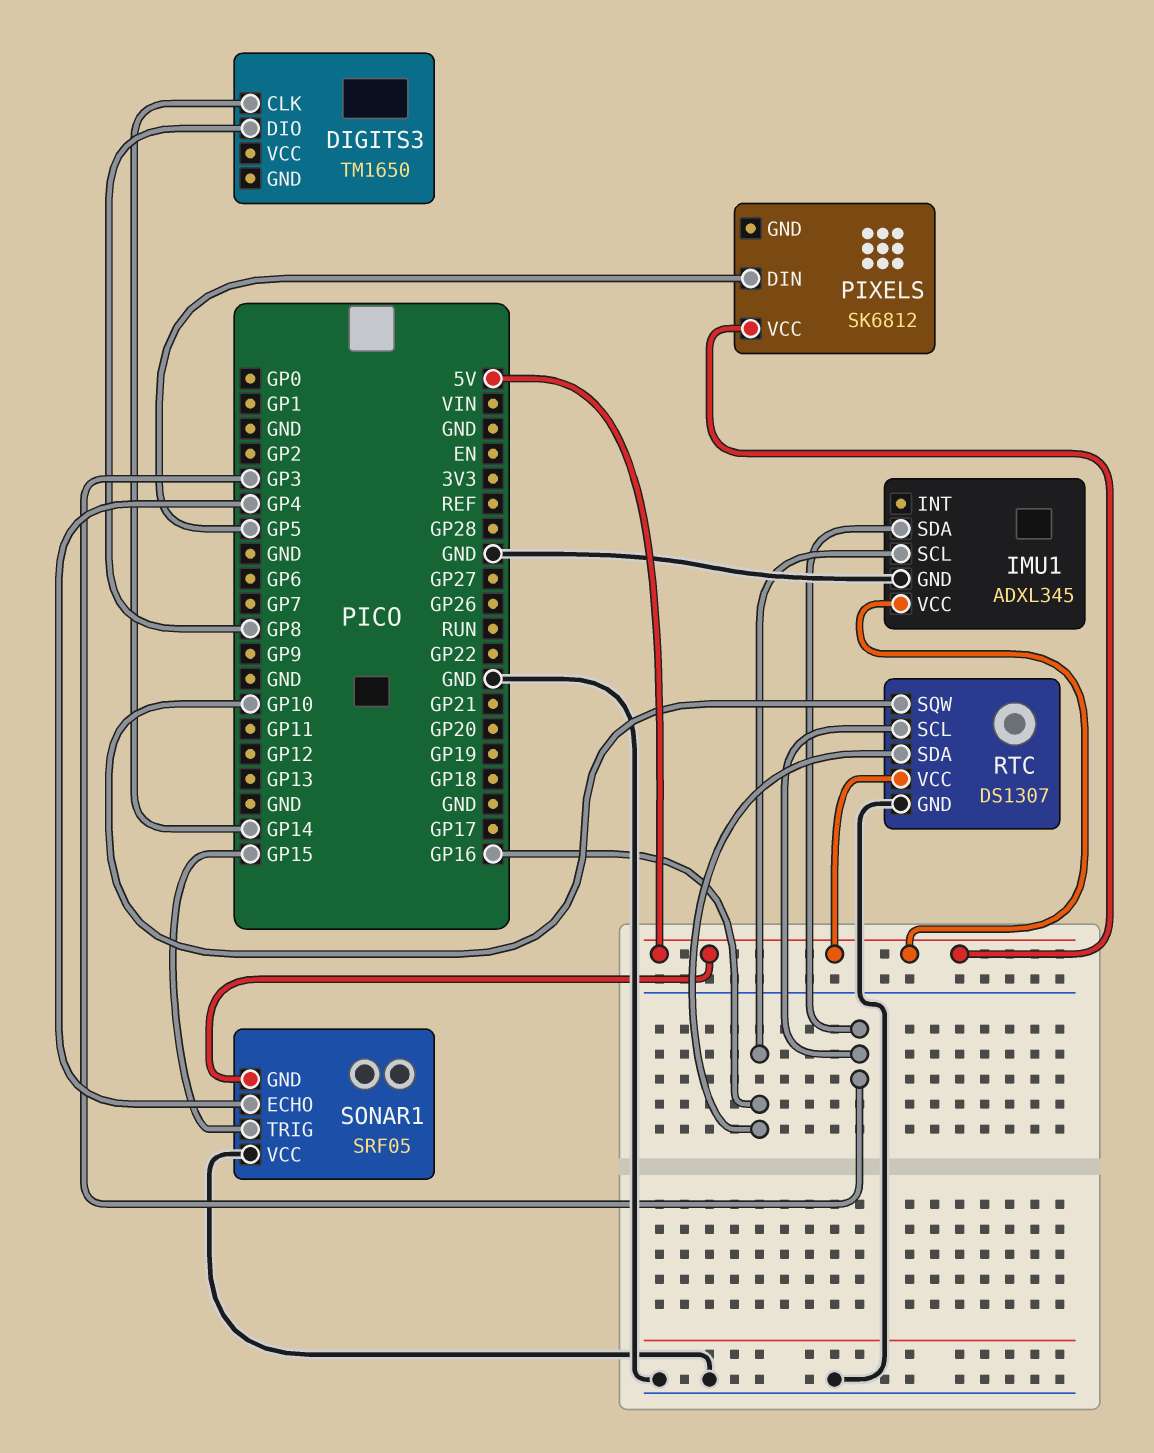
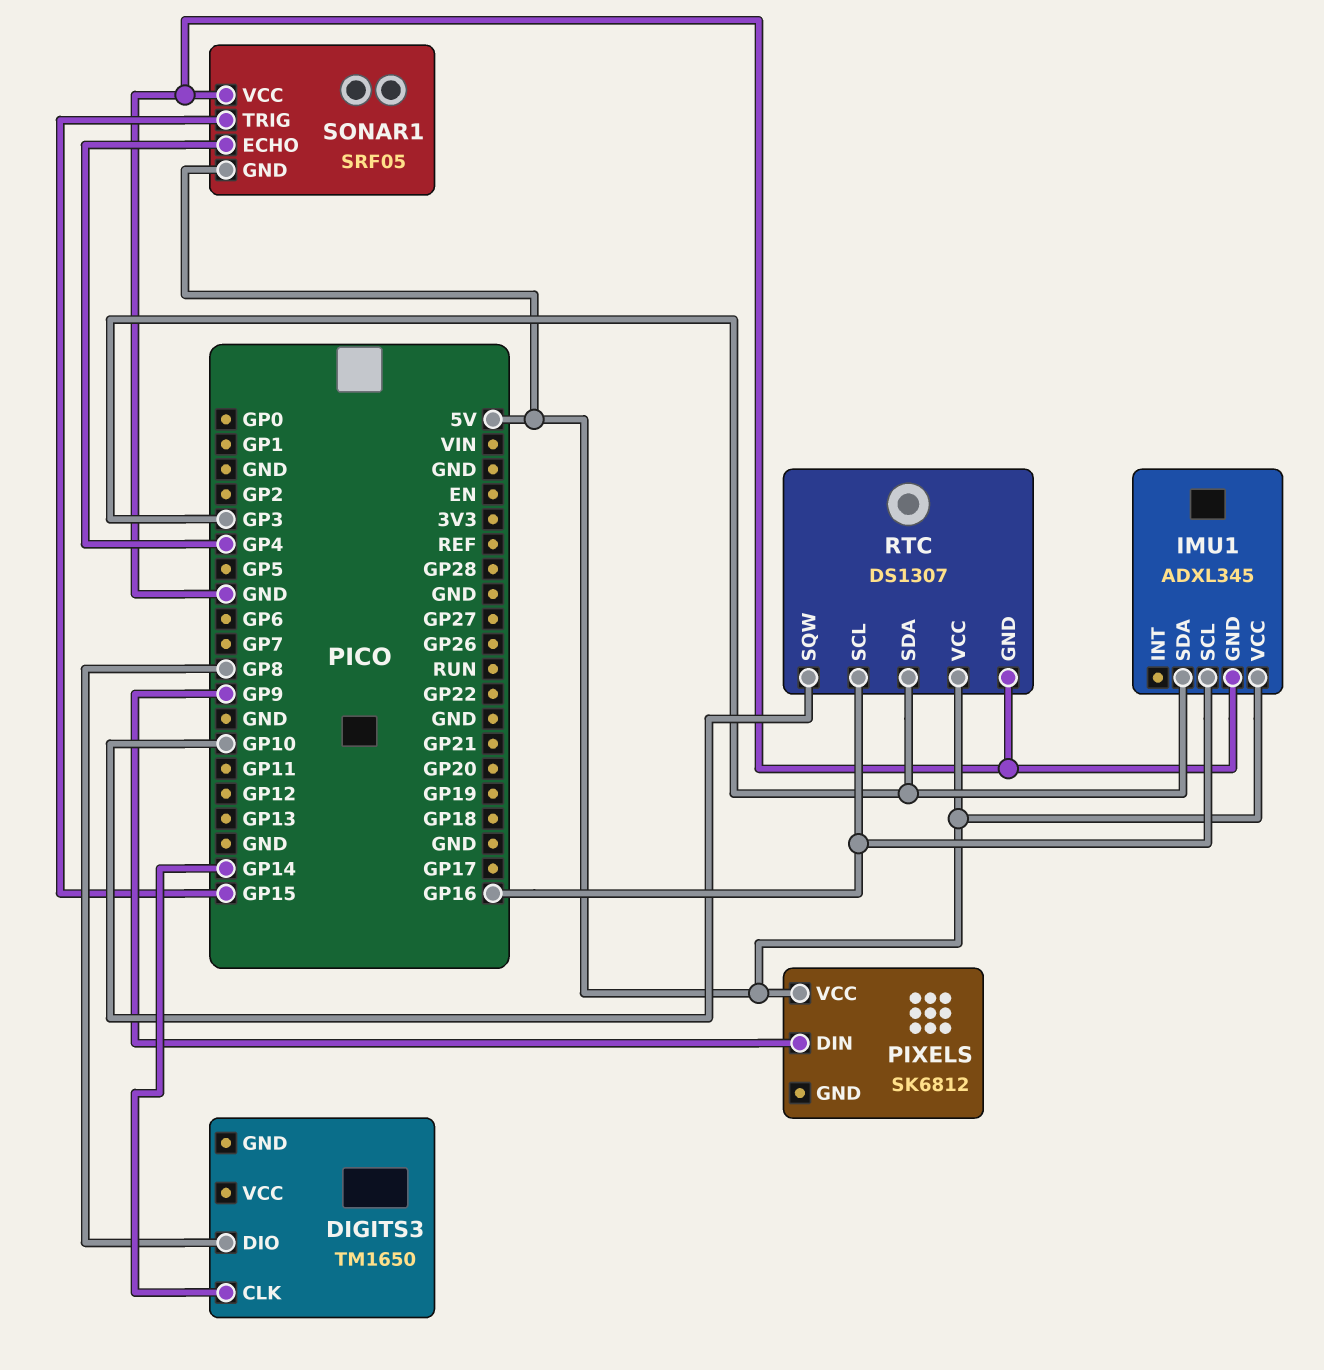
PIXELS pin DIN: GP5 -> GP9
RTC pin SCL: GP3 -> GP16
RTC pin SDA: GP16 -> GP3

